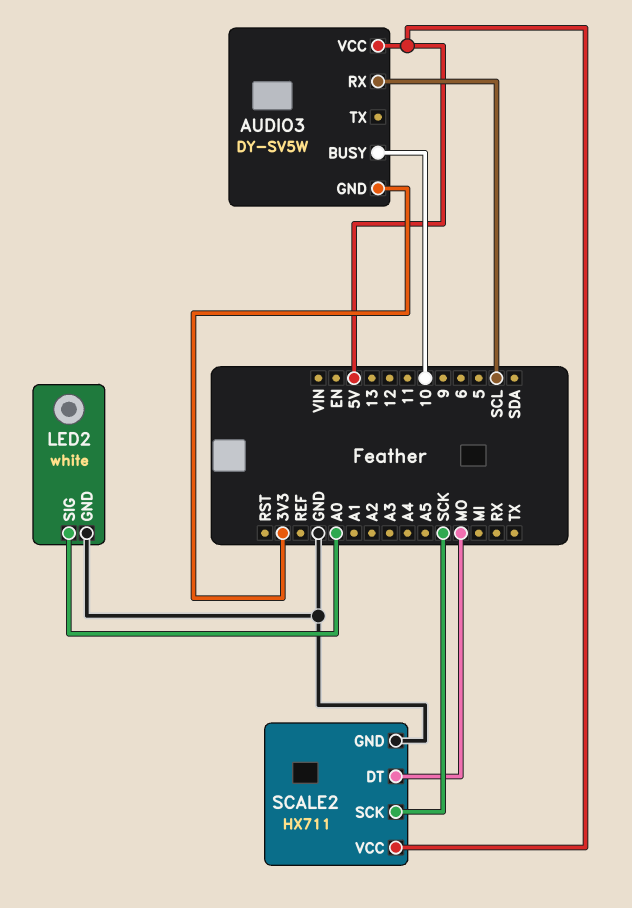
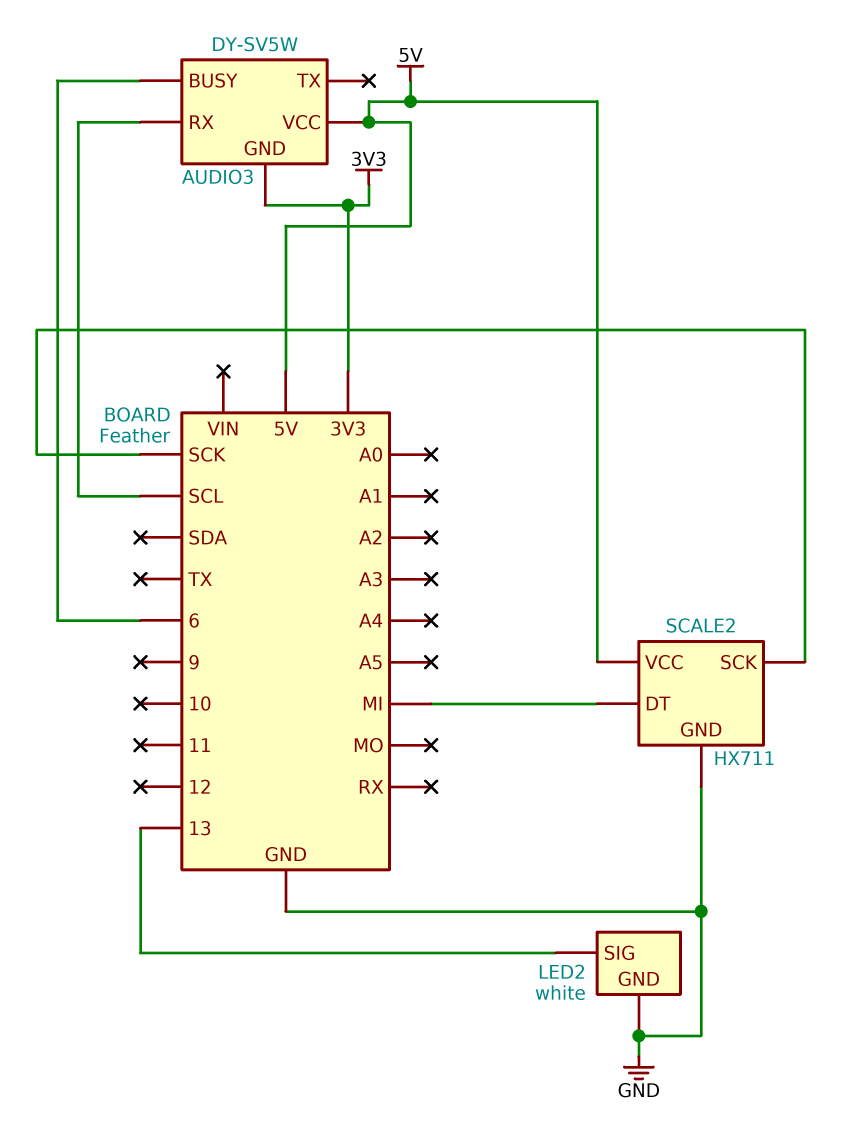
AUDIO3 pin BUSY: 10 -> 6
LED2 pin SIG: A0 -> 13
SCALE2 pin DT: MO -> MI

